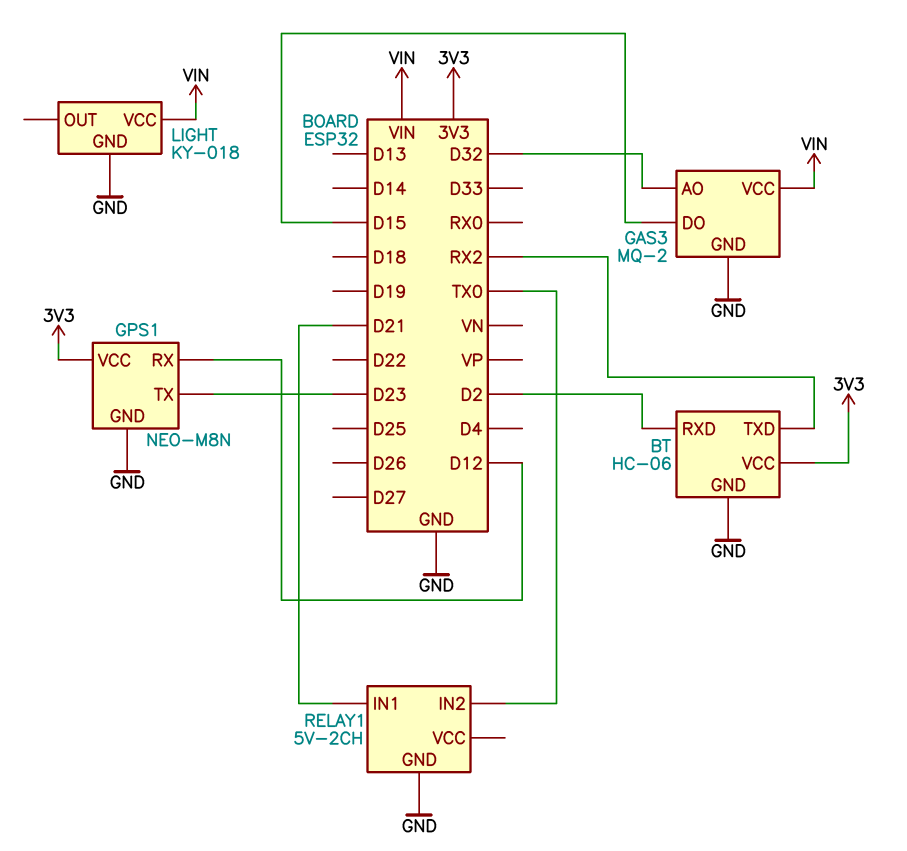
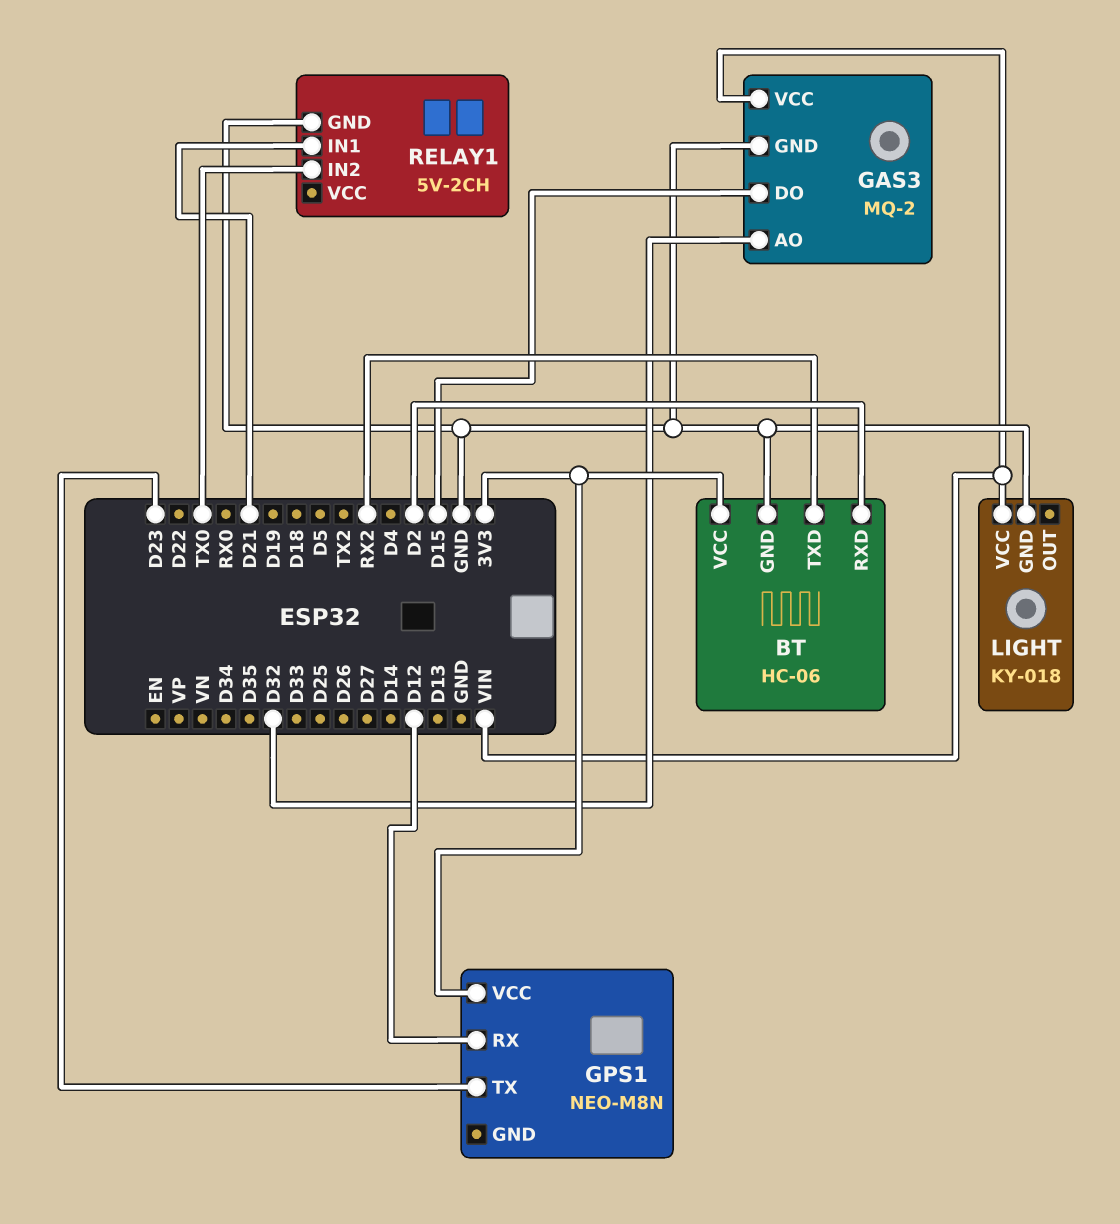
GPS1 pin GND: GND -> none

